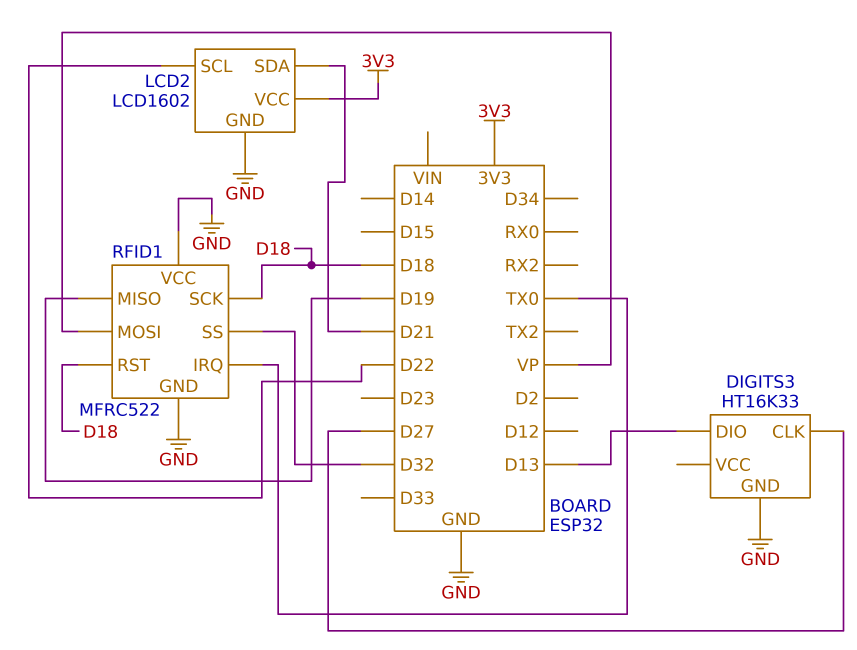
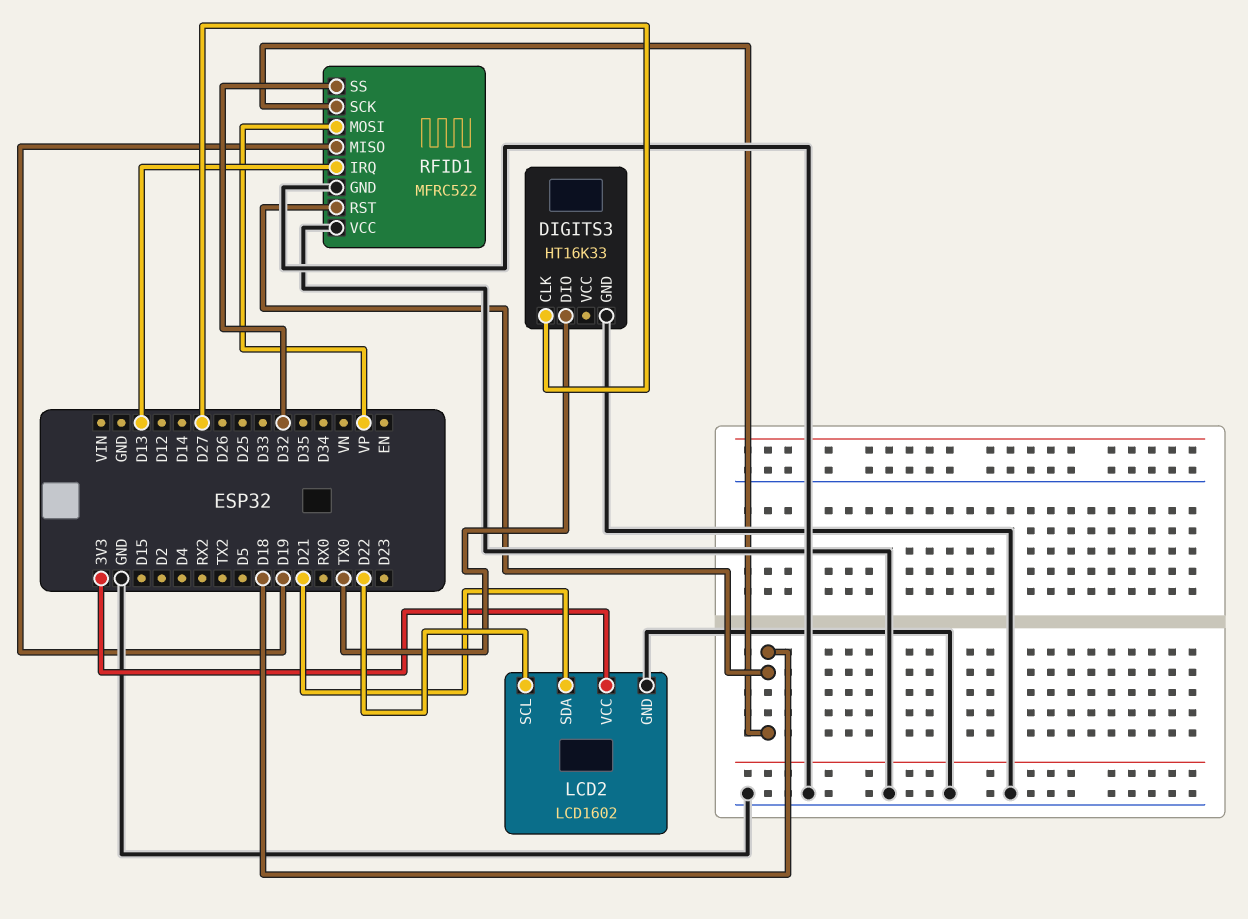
DIGITS3 pin DIO: D13 -> TX0
RFID1 pin IRQ: TX0 -> D13

